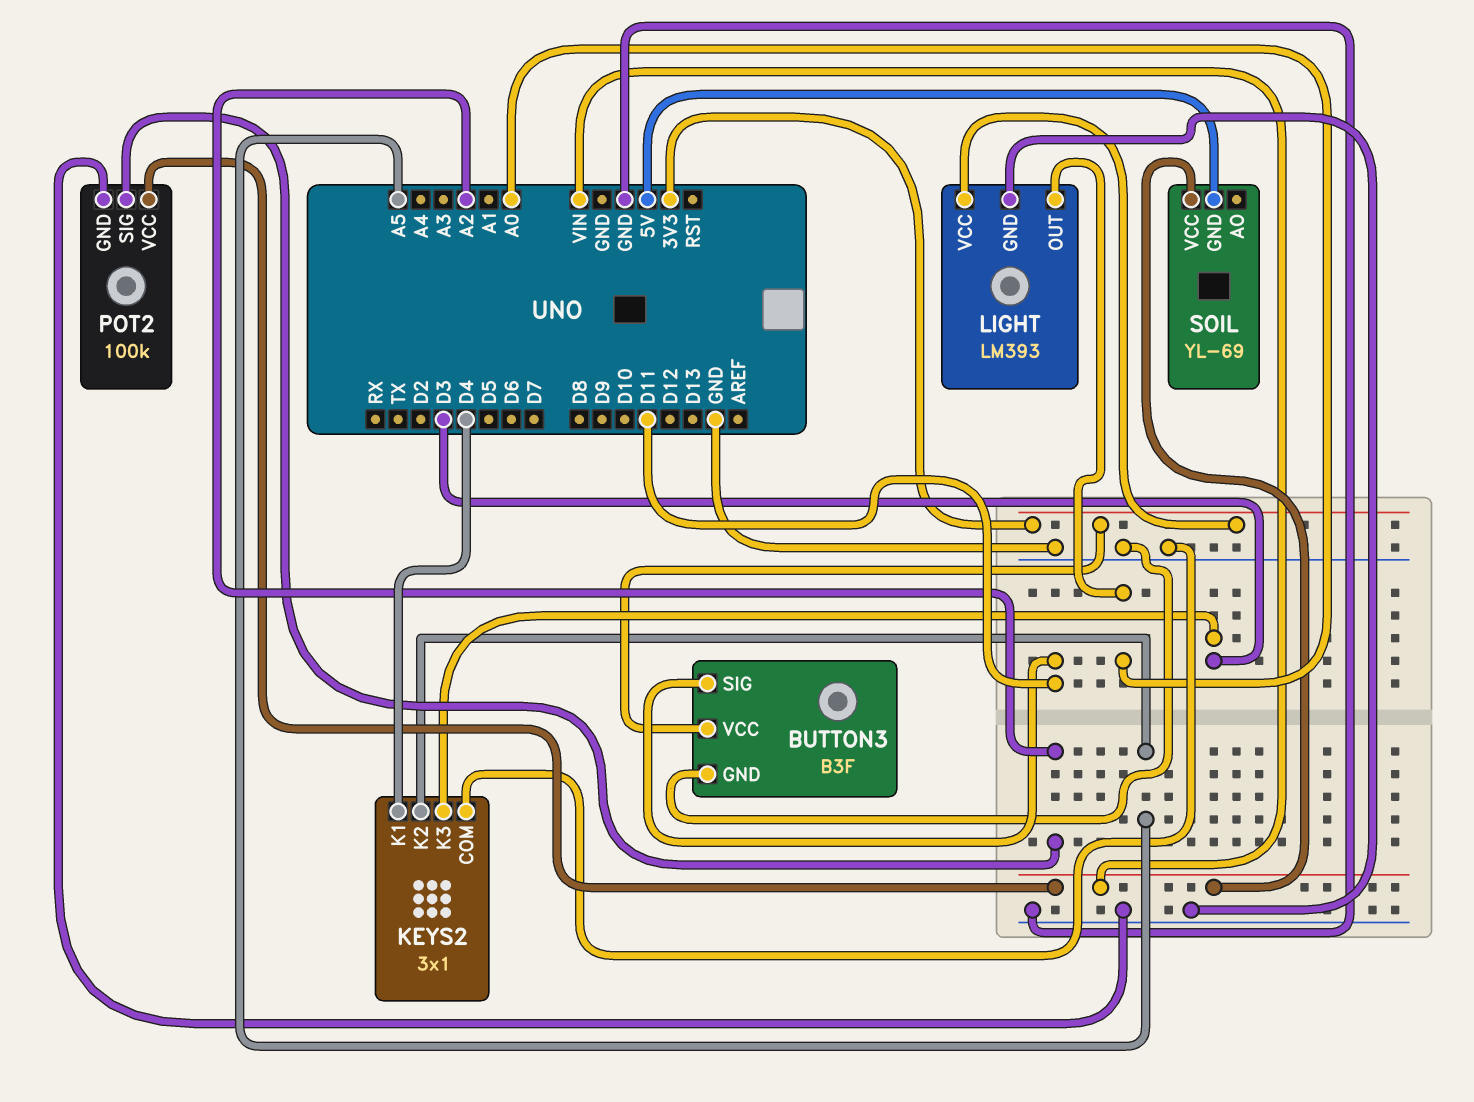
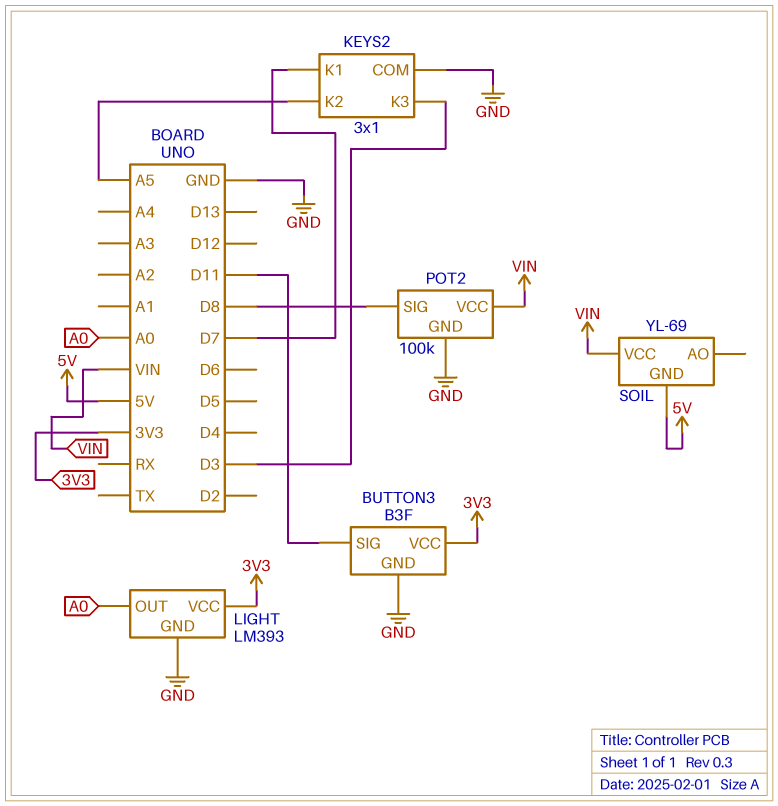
KEYS2 pin K1: D4 -> D7
POT2 pin SIG: A2 -> D8

